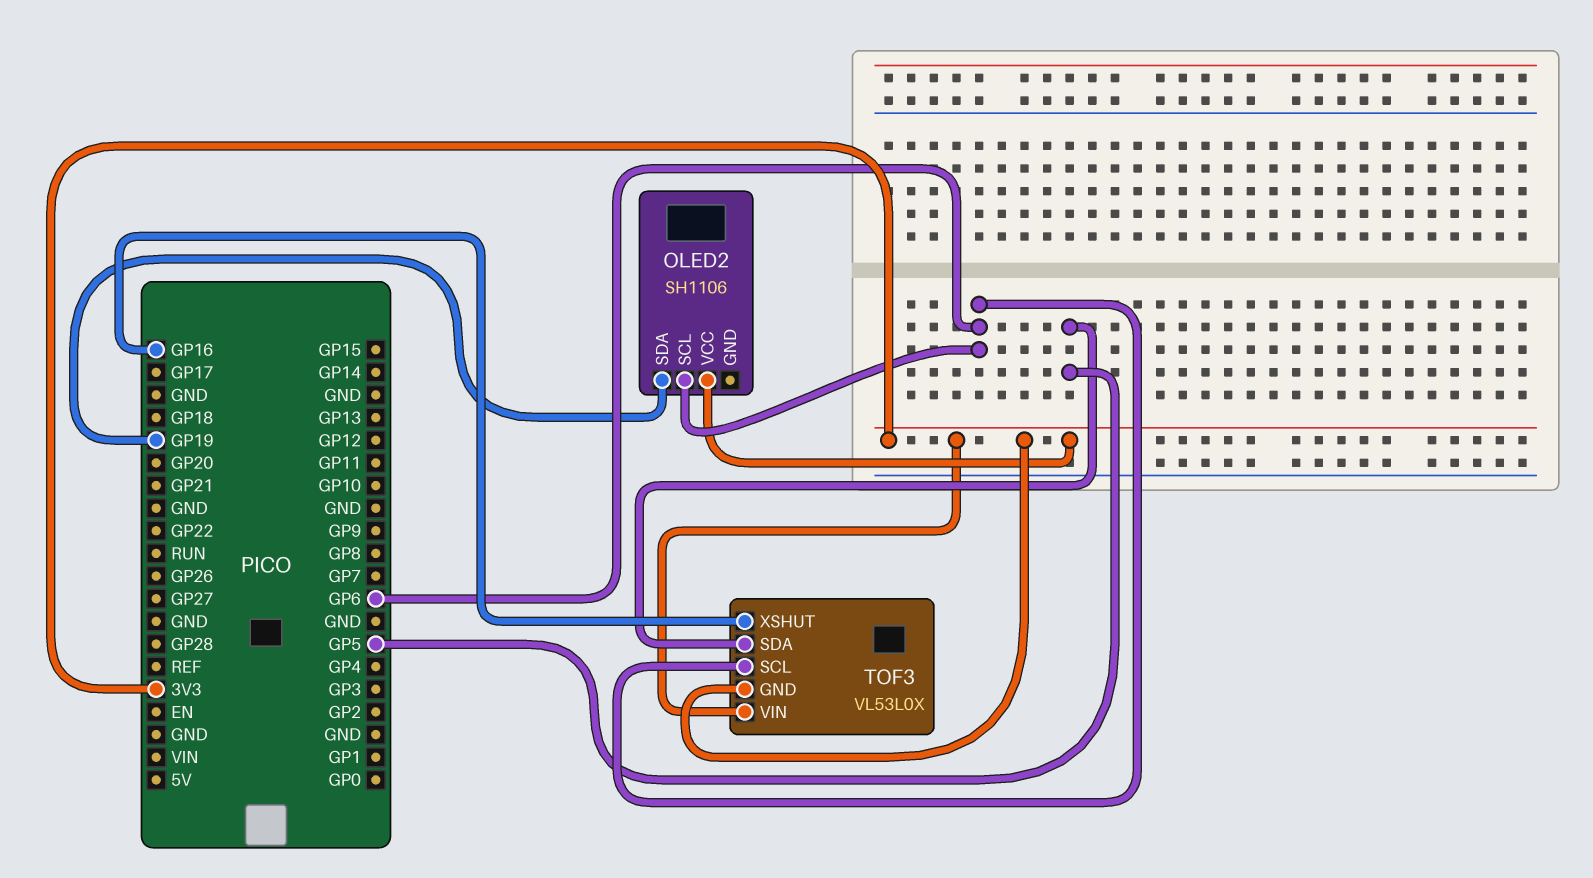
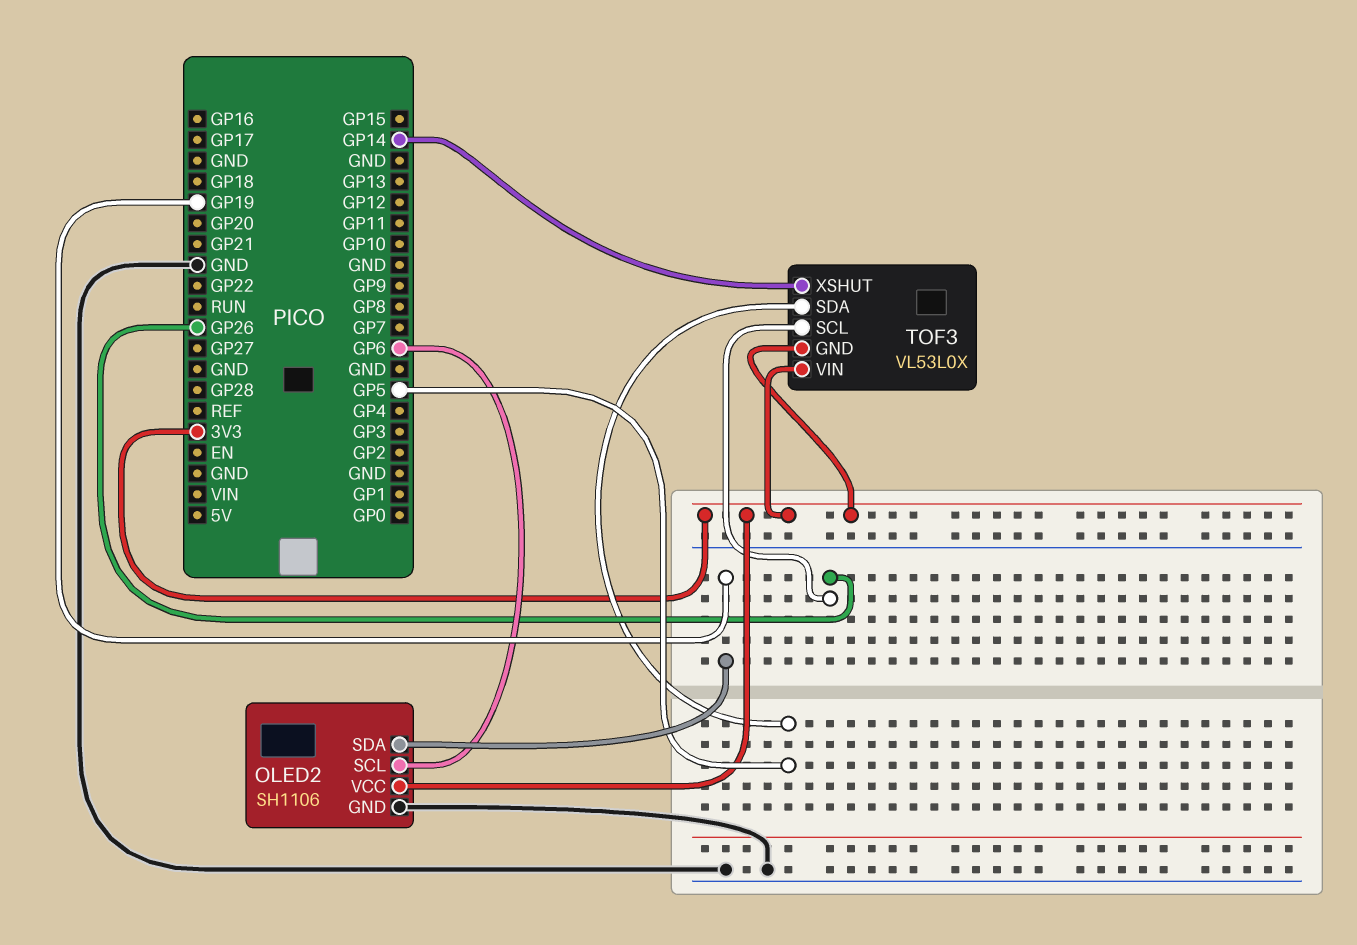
OLED2 pin GND: none -> GND
TOF3 pin SCL: GP6 -> GP26
TOF3 pin XSHUT: GP16 -> GP14

